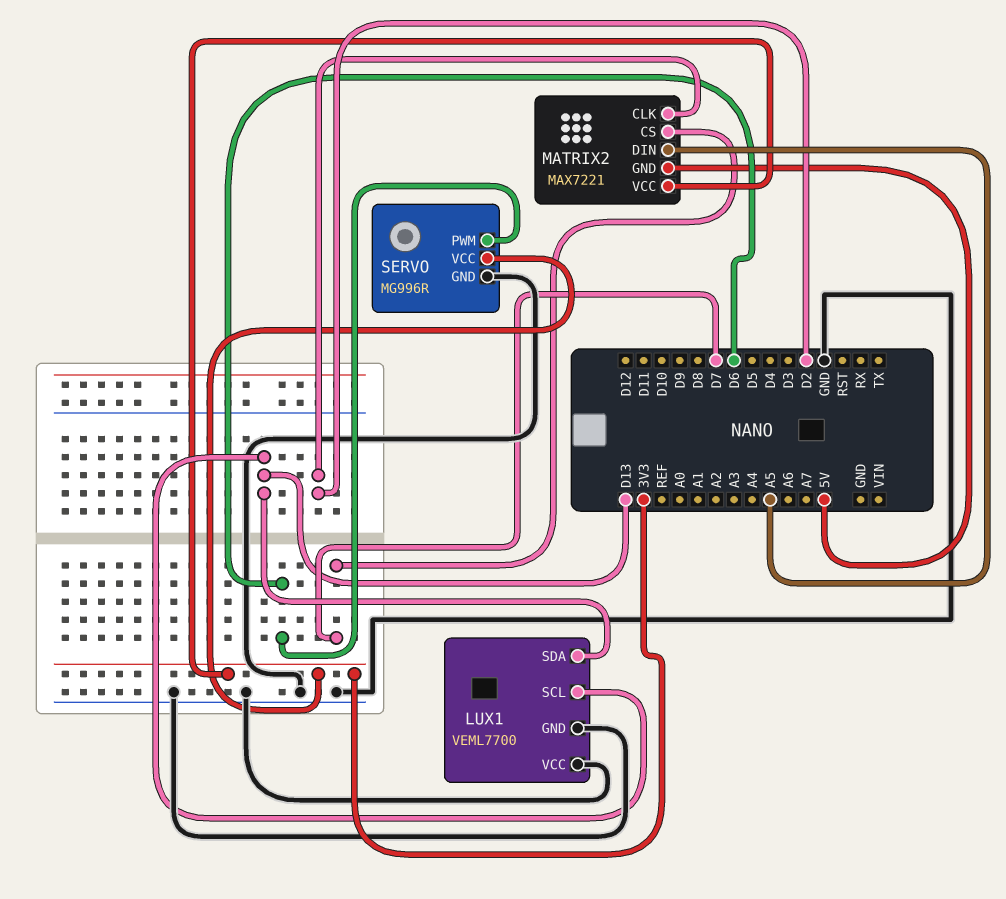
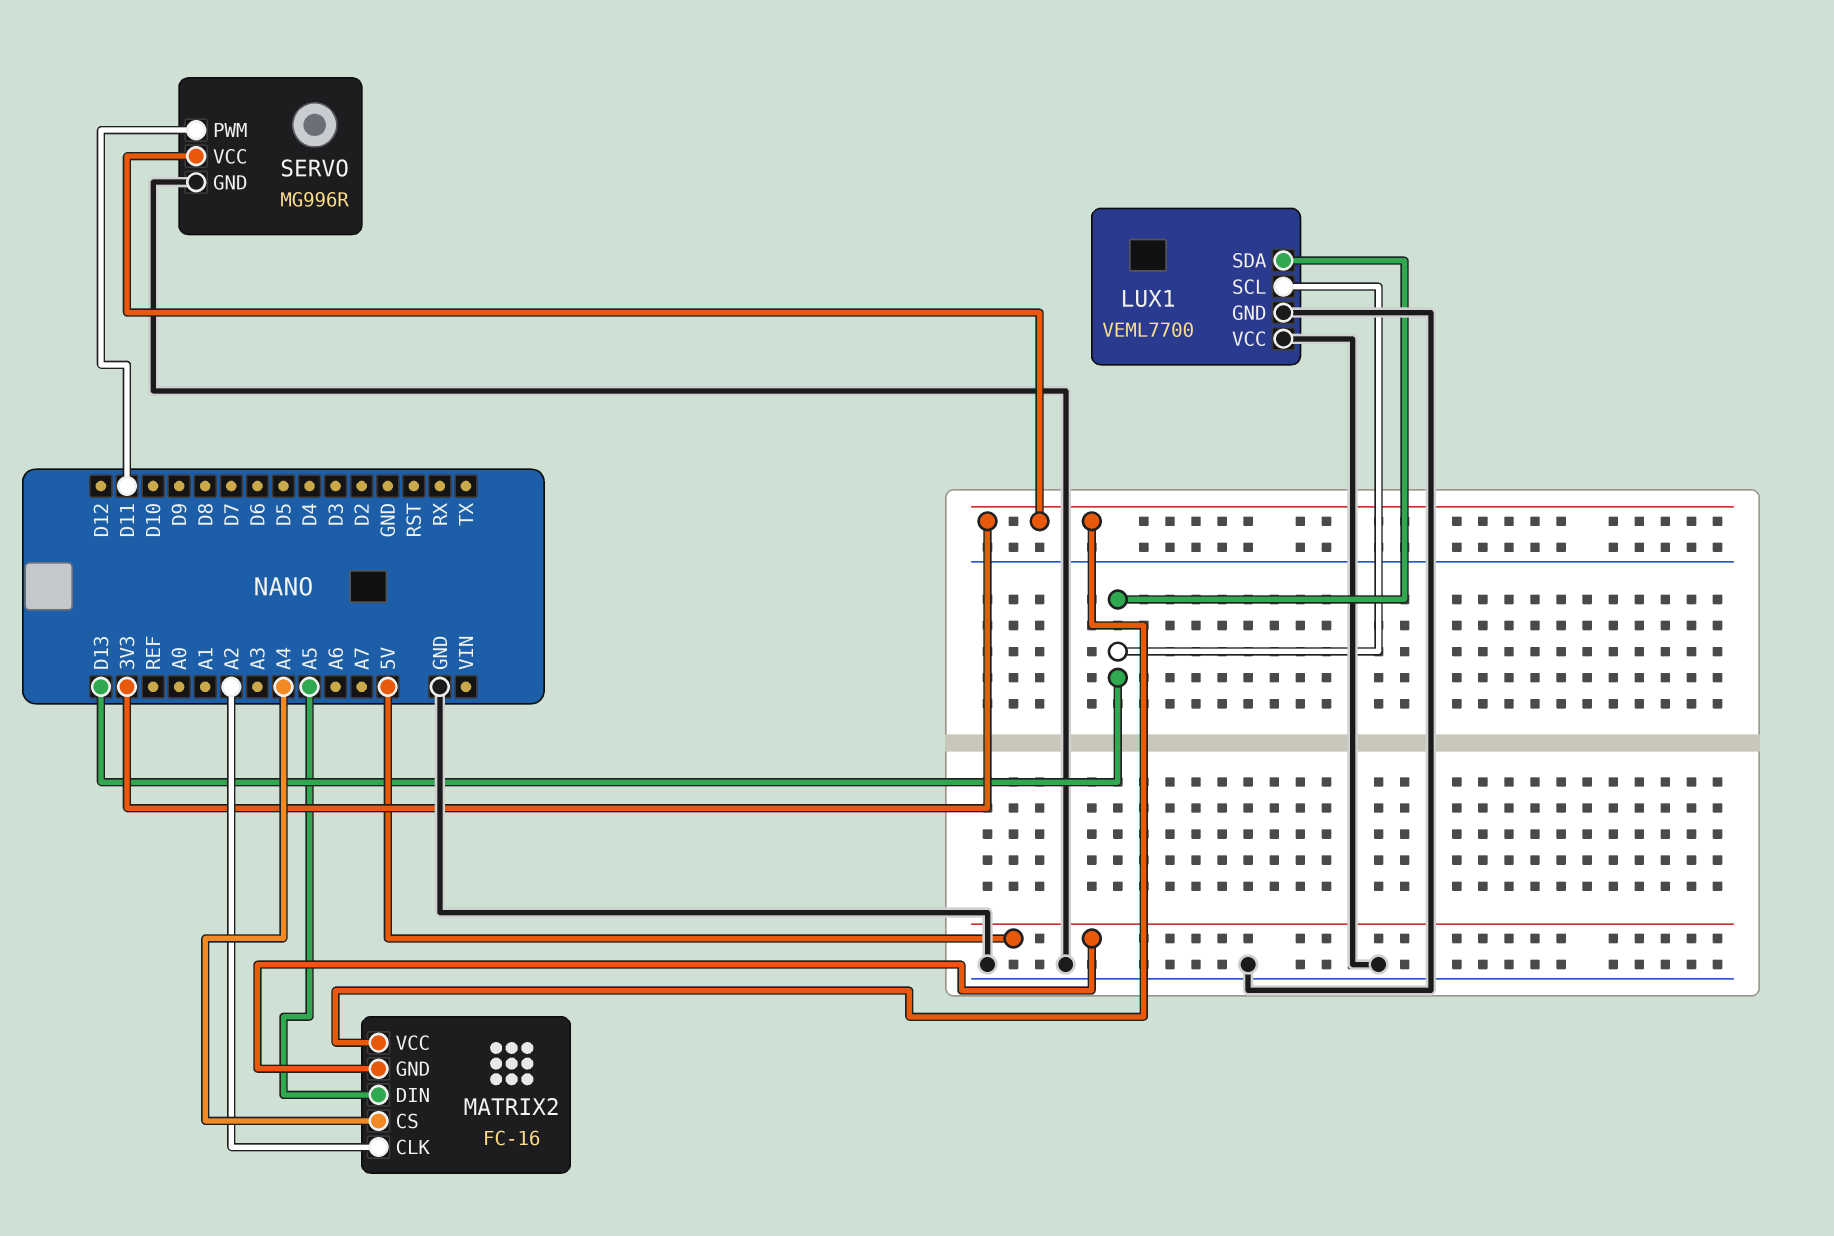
MATRIX2: MAX7221 -> FC-16
MATRIX2 pin CLK: D2 -> A2
MATRIX2 pin CS: D7 -> A4
SERVO pin PWM: D6 -> D11

